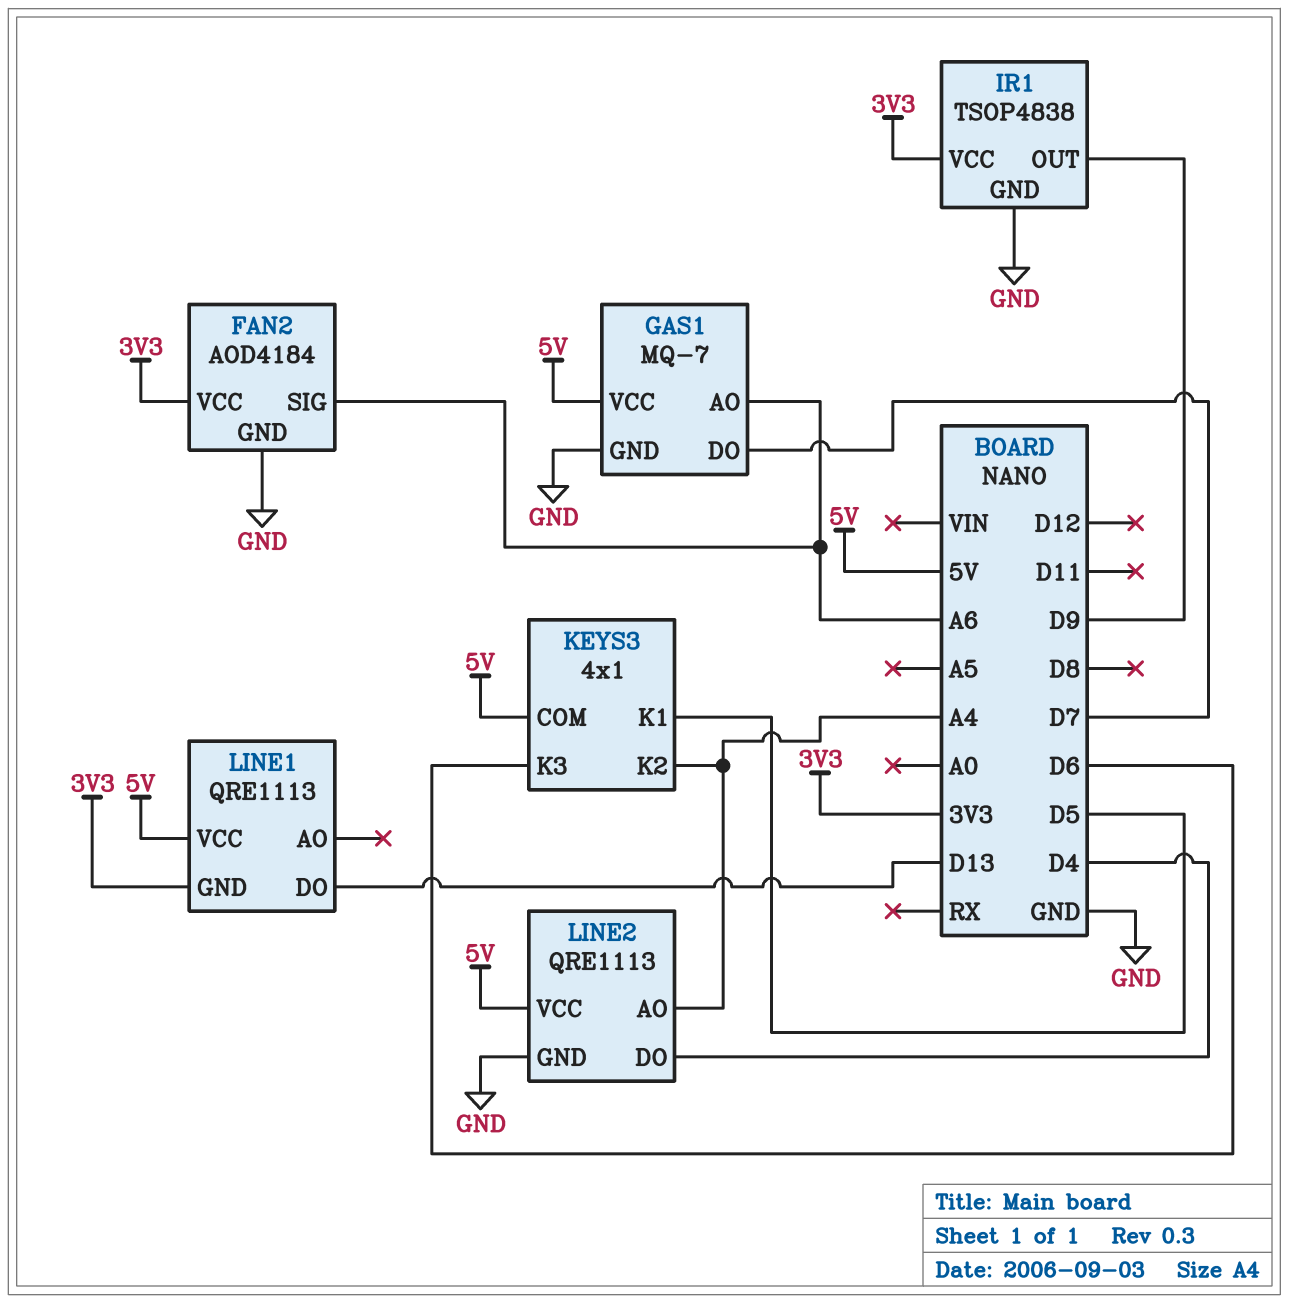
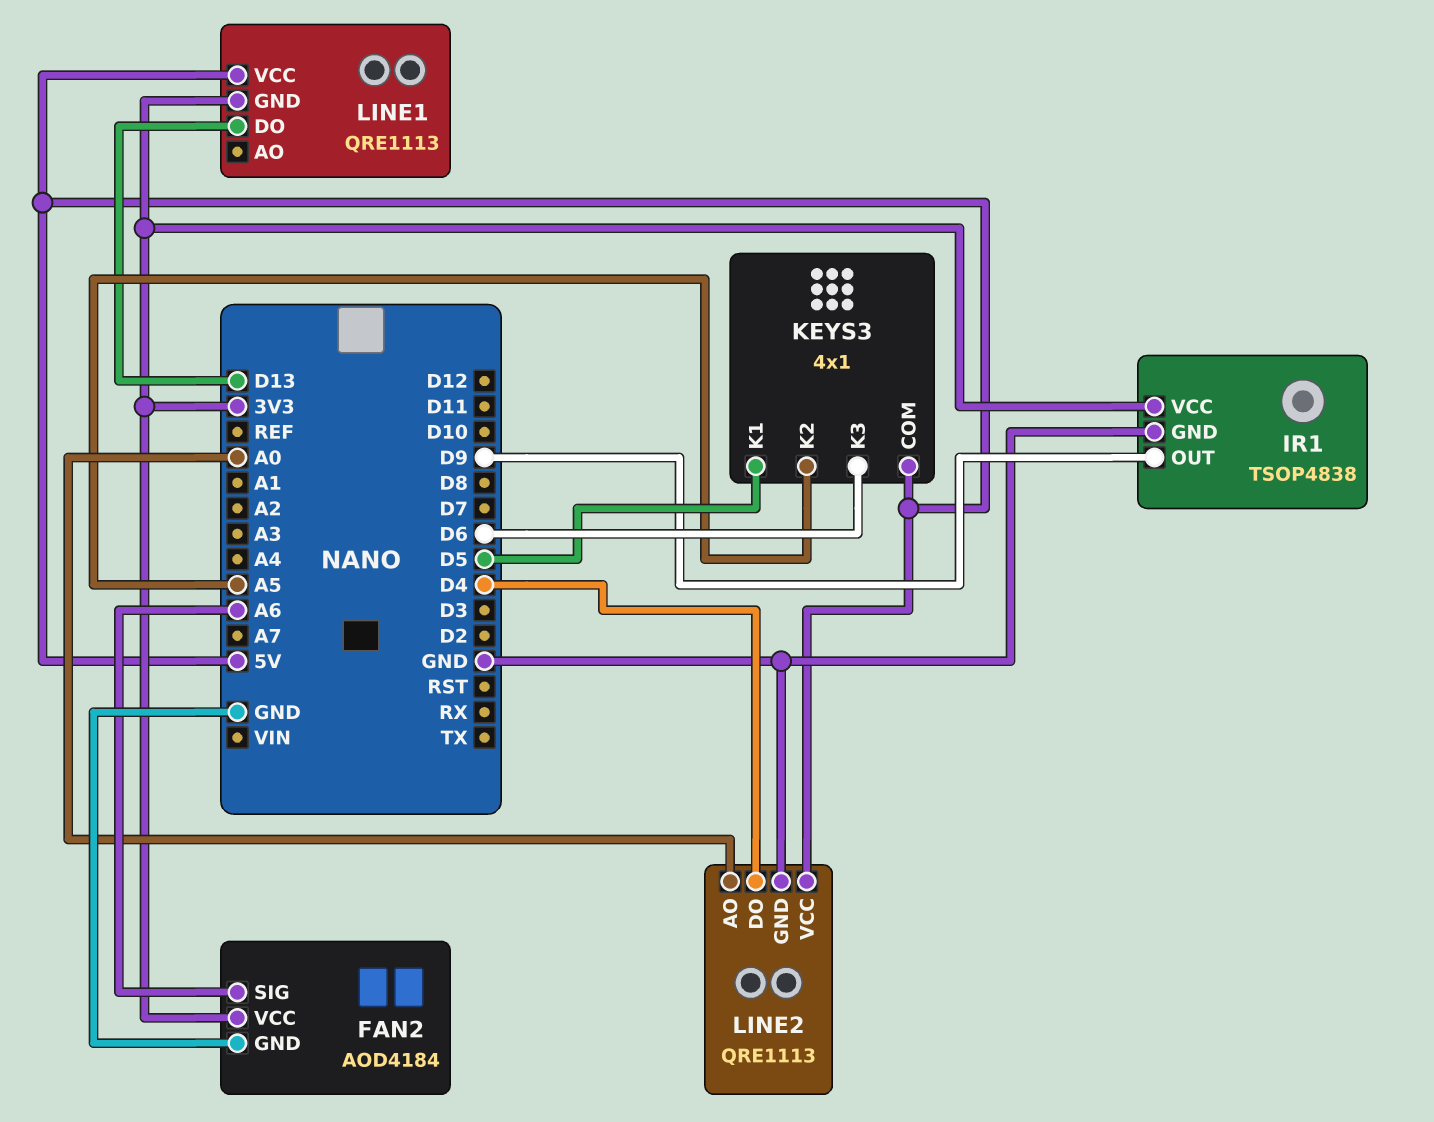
GAS1: MQ-7 -> none
GAS1 pin AO: A6 -> none
GAS1 pin DO: D7 -> none
GAS1 pin GND: GND -> none
GAS1 pin VCC: 5V -> none
KEYS3 pin K2: A4 -> A5
LINE2 pin AO: A4 -> A0

